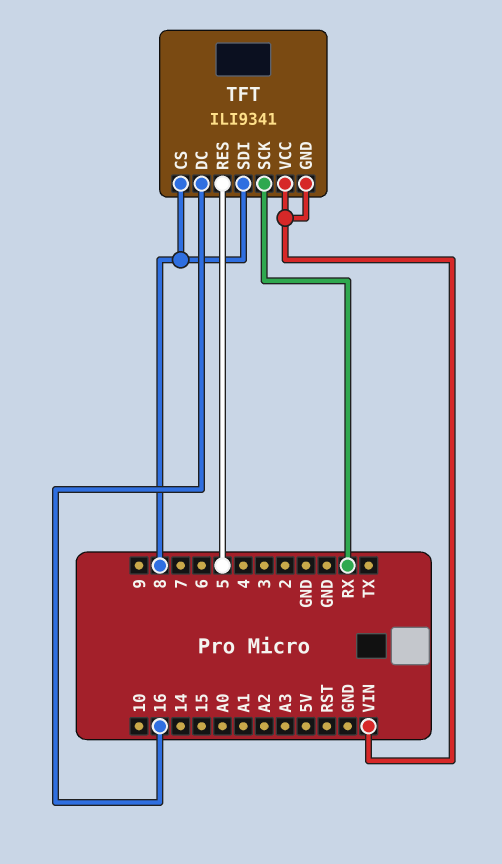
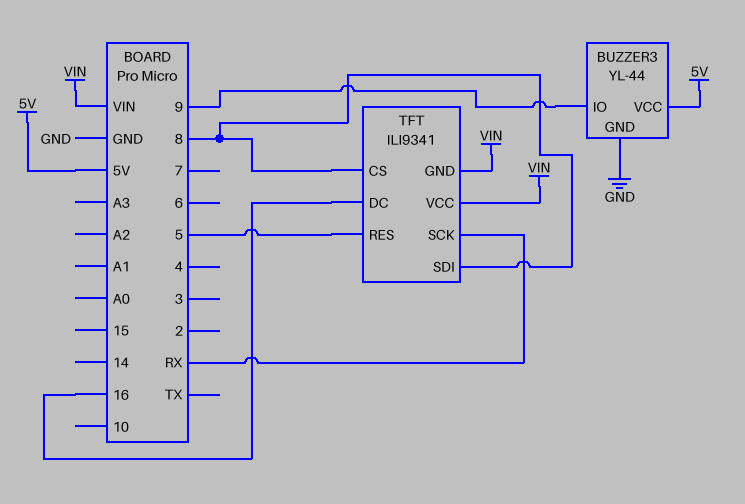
BUZZER3: none -> YL-44
BUZZER3 pin GND: none -> GND
BUZZER3 pin IO: none -> 9
BUZZER3 pin VCC: none -> 5V

